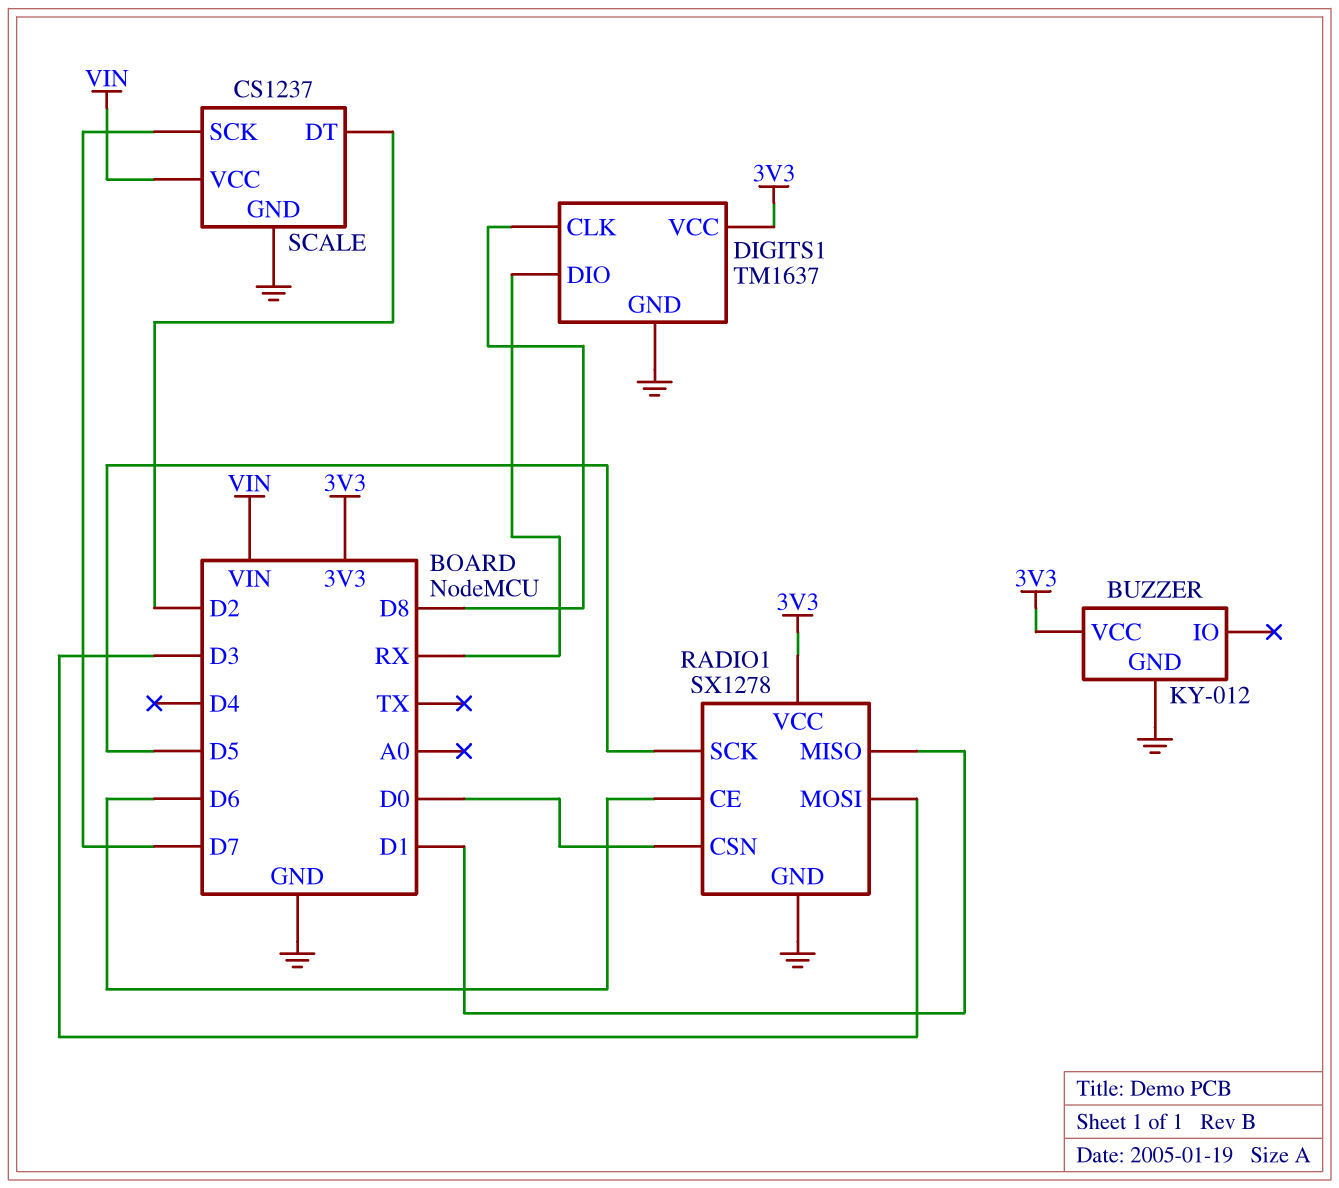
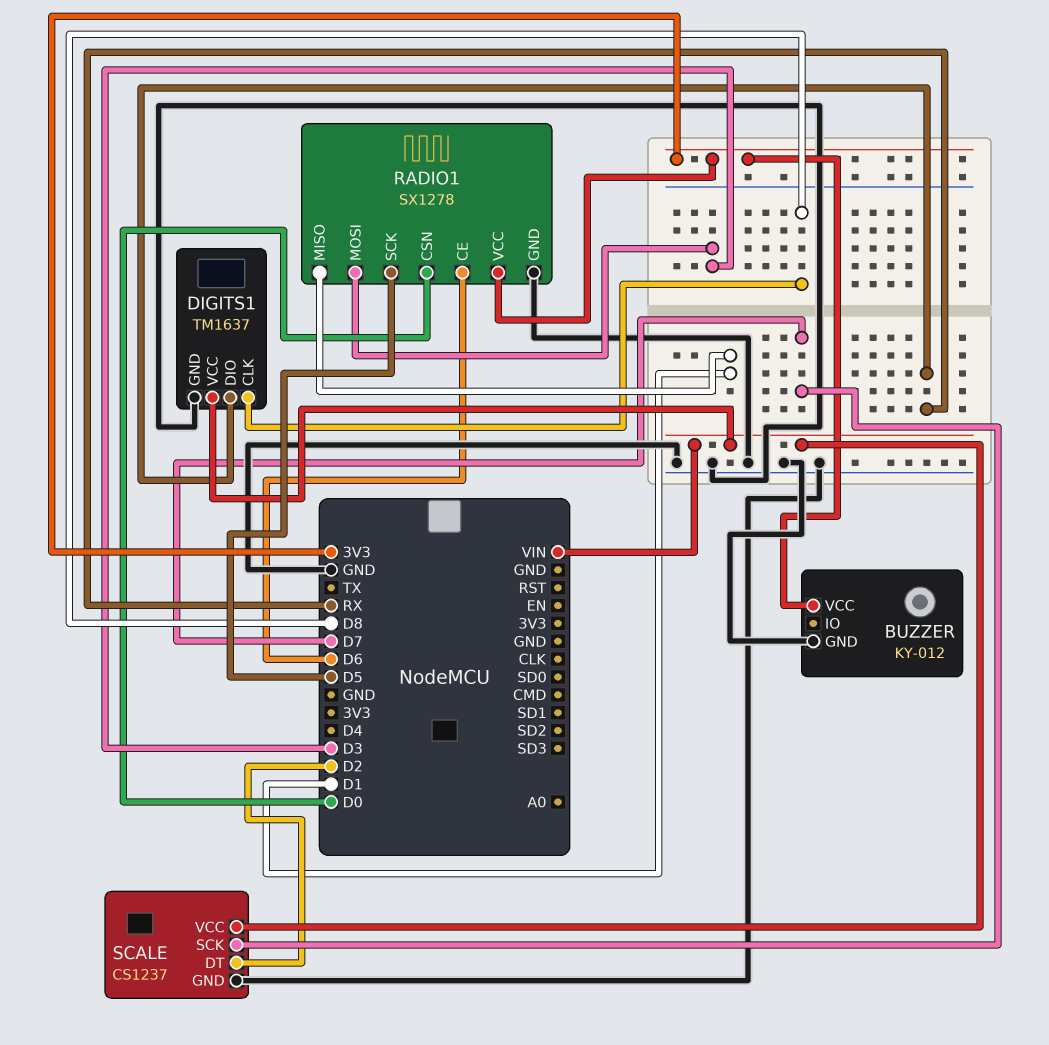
DIGITS1 pin VCC: 3V3 -> VIN

